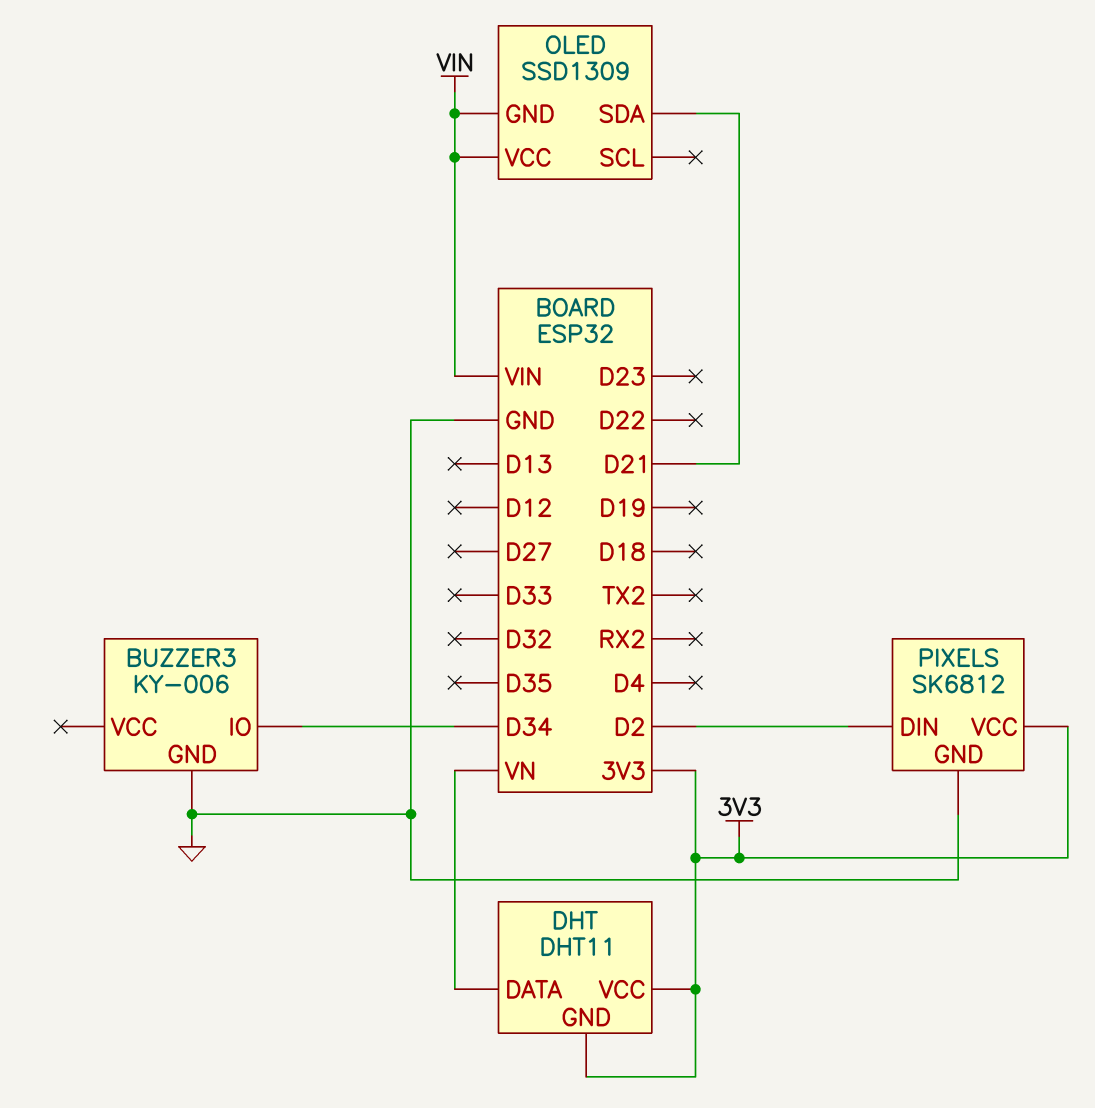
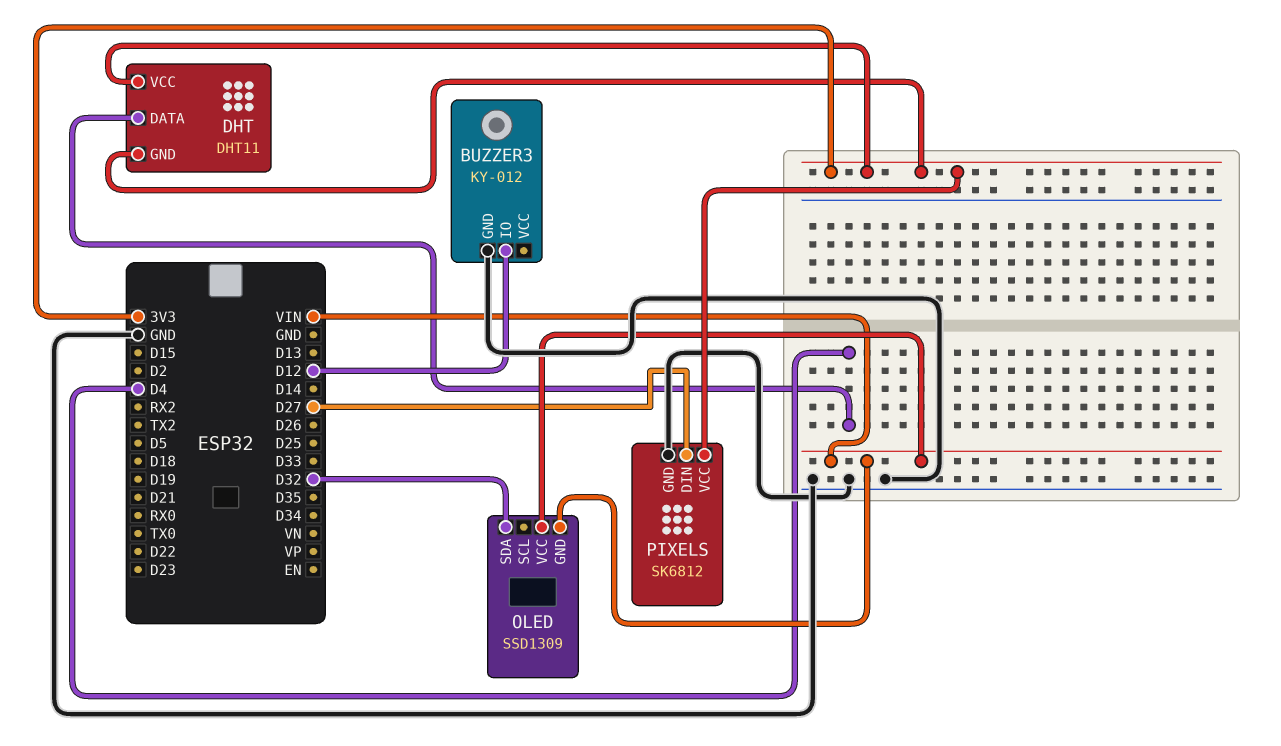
BUZZER3: KY-006 -> KY-012
BUZZER3 pin IO: D34 -> D12
DHT pin DATA: VN -> D4
OLED pin SDA: D21 -> D32
PIXELS pin DIN: D2 -> D27

